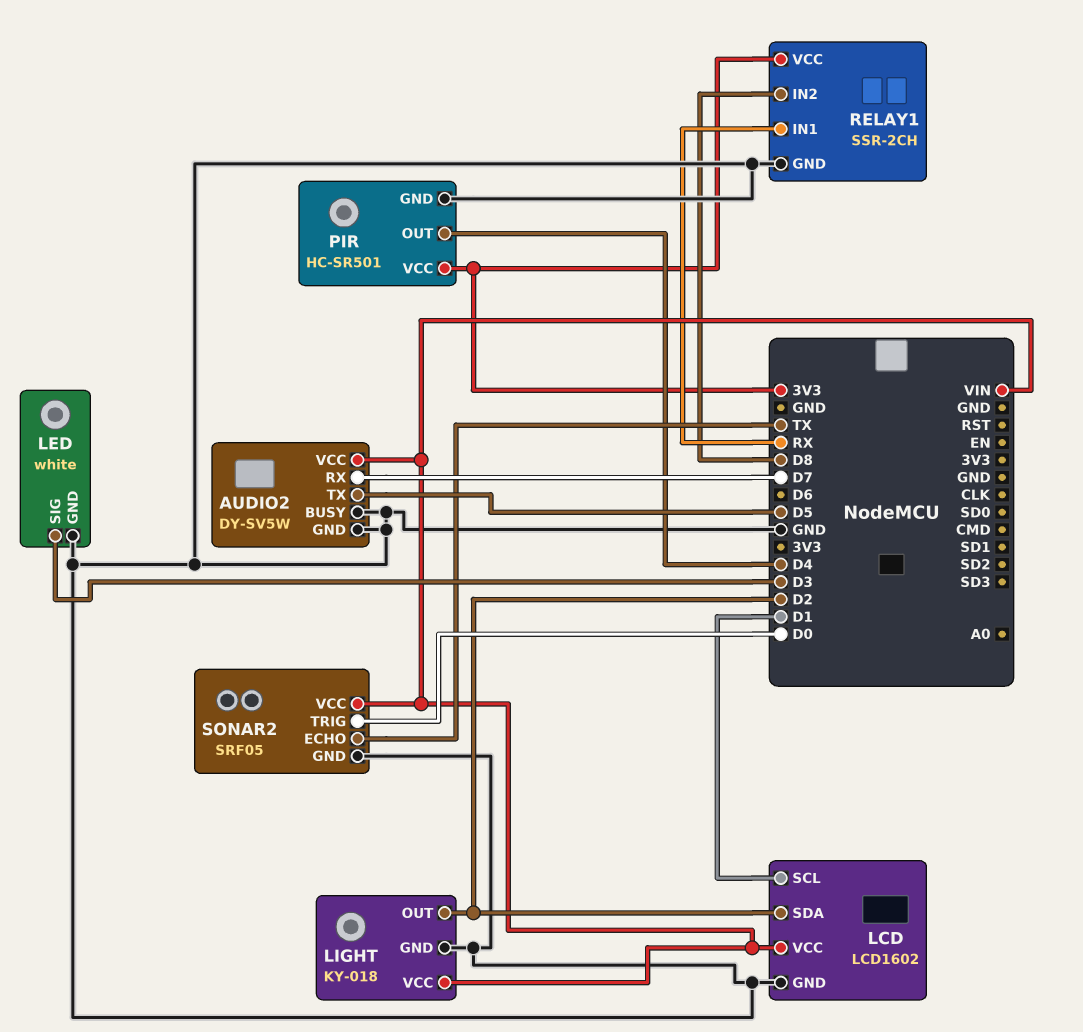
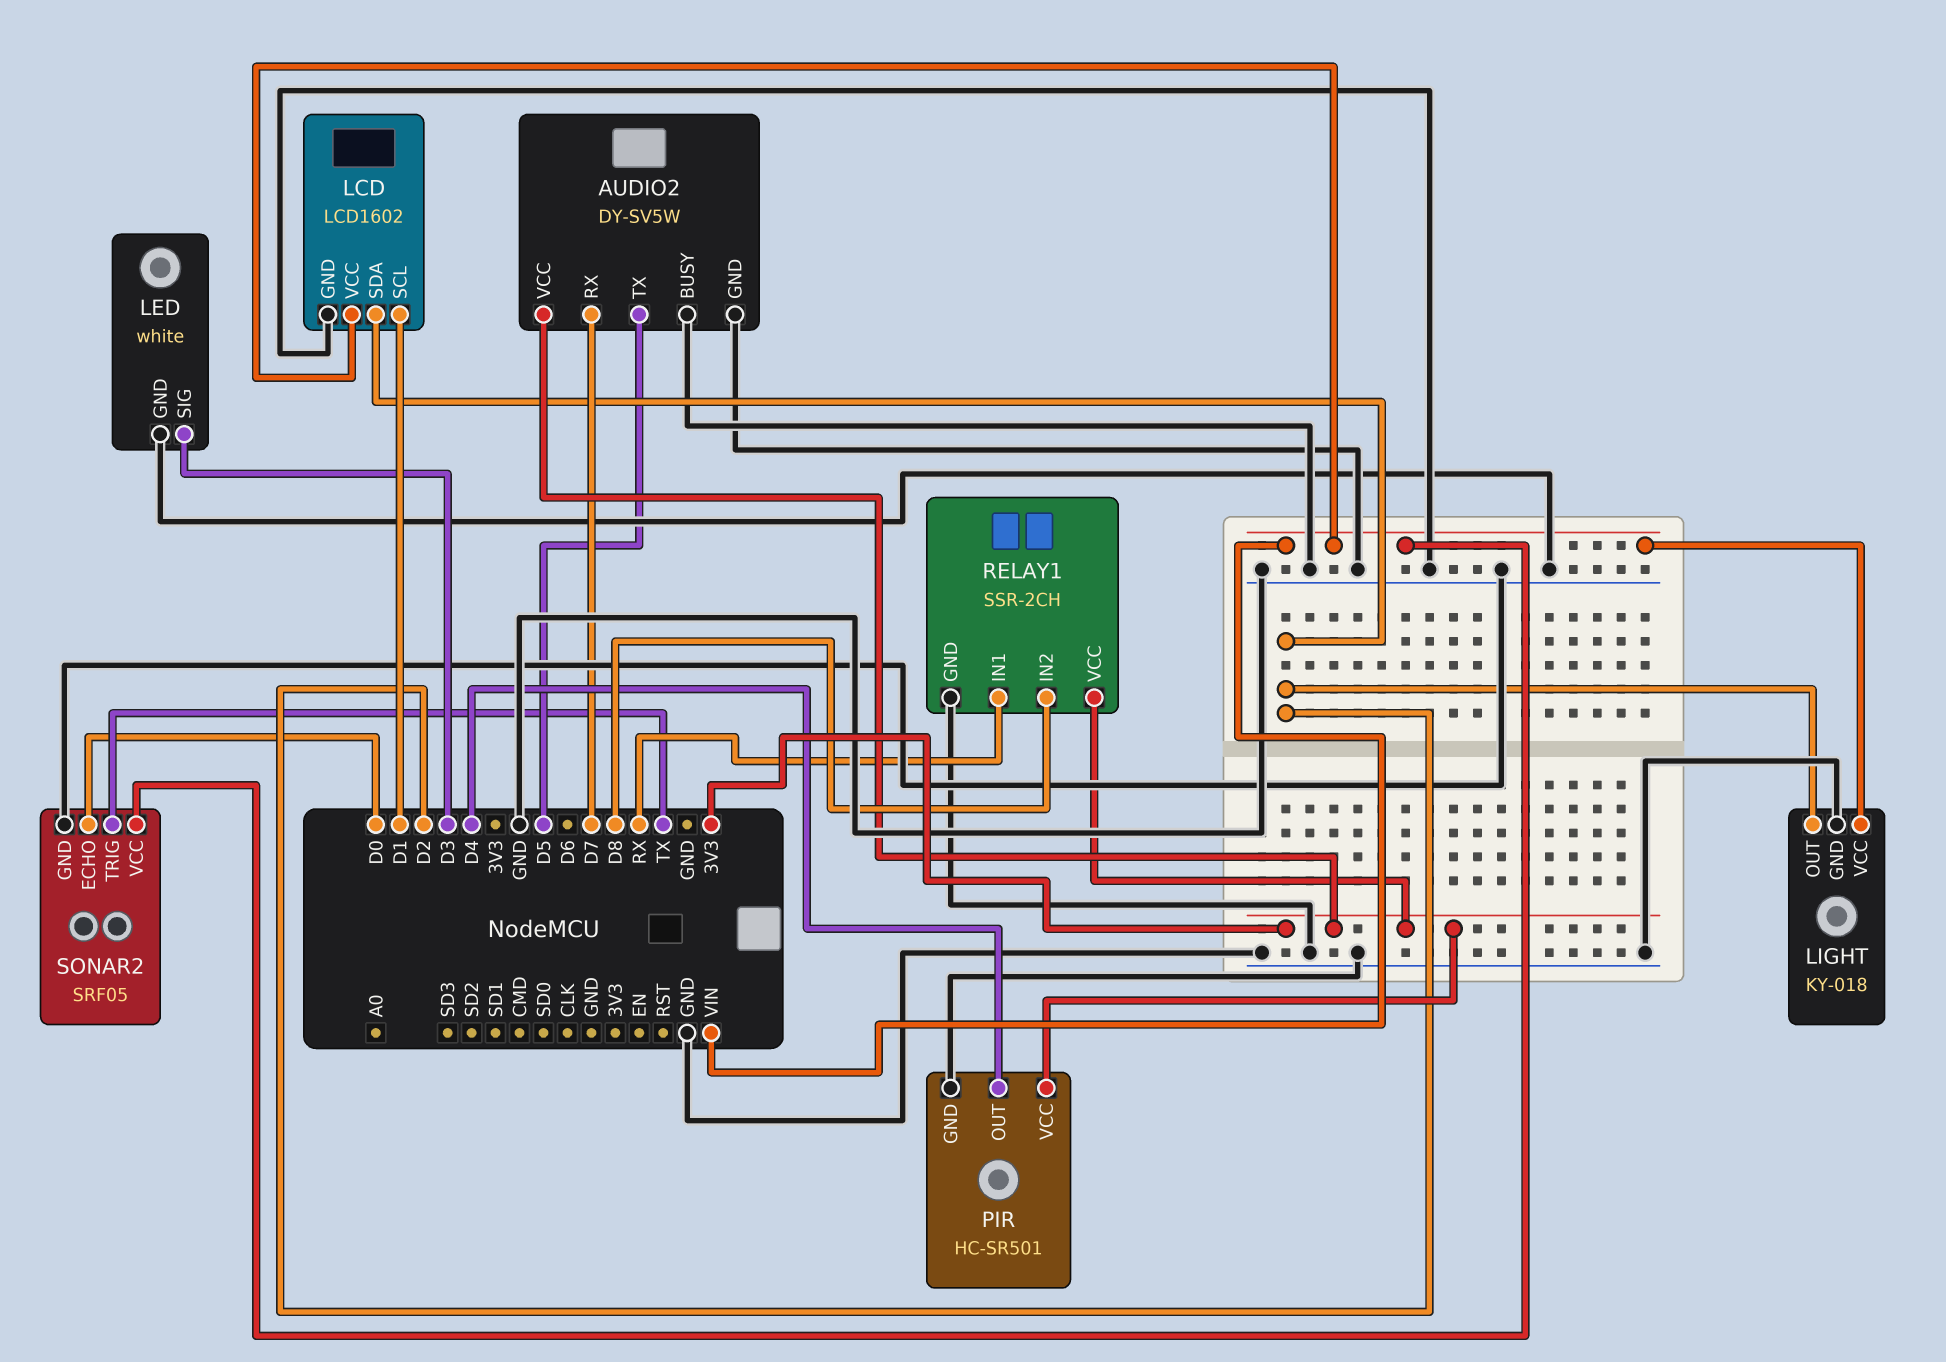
AUDIO2 pin VCC: VIN -> 3V3
SONAR2 pin ECHO: TX -> D0
SONAR2 pin TRIG: D0 -> TX

